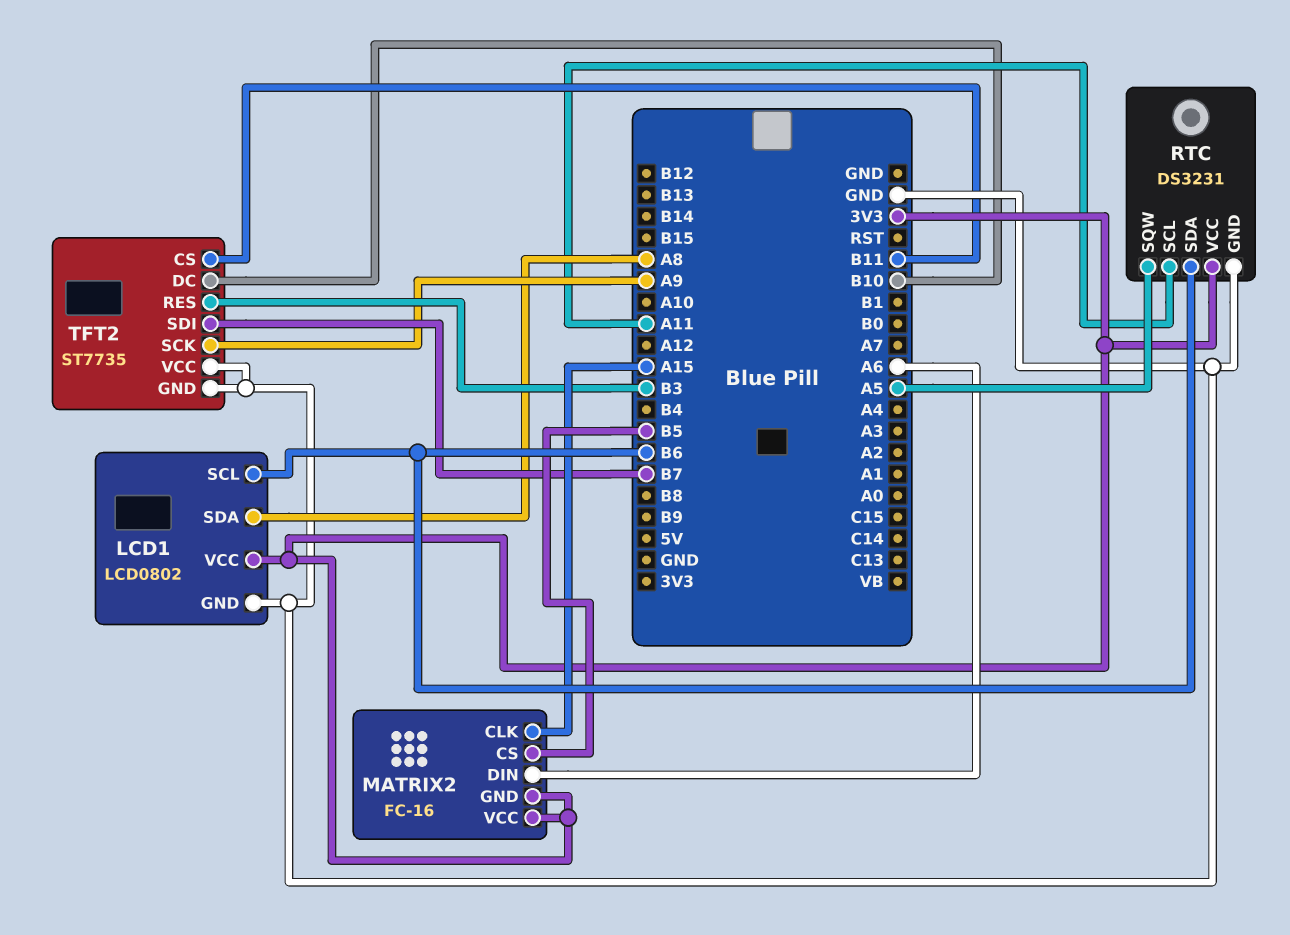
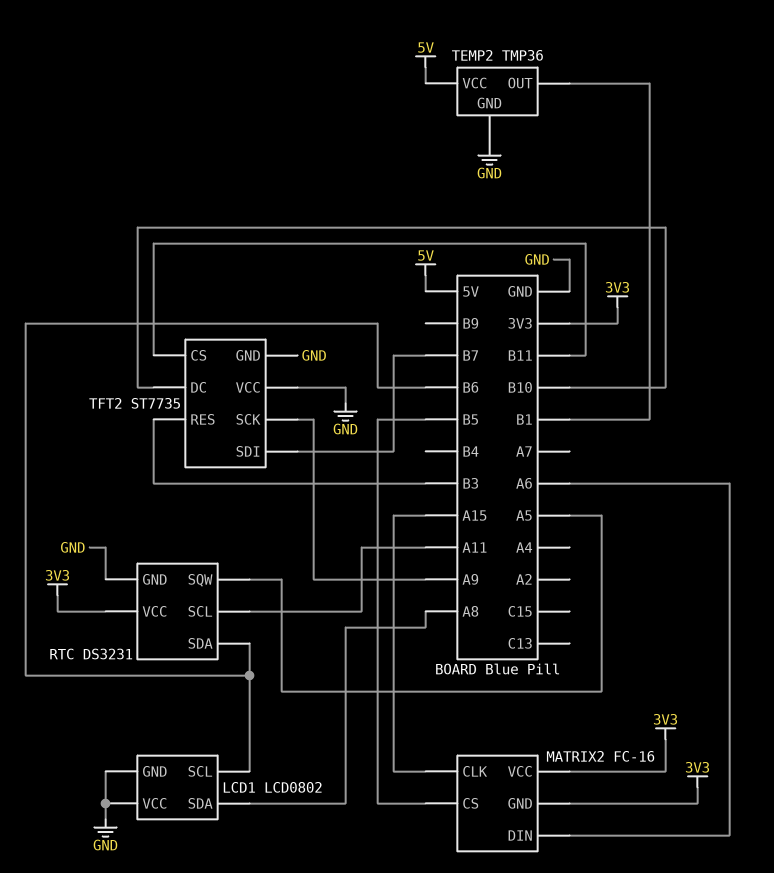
LCD1 pin VCC: 3V3 -> GND
TEMP2: none -> TMP36
TEMP2 pin GND: none -> GND
TEMP2 pin OUT: none -> B1
TEMP2 pin VCC: none -> 5V

